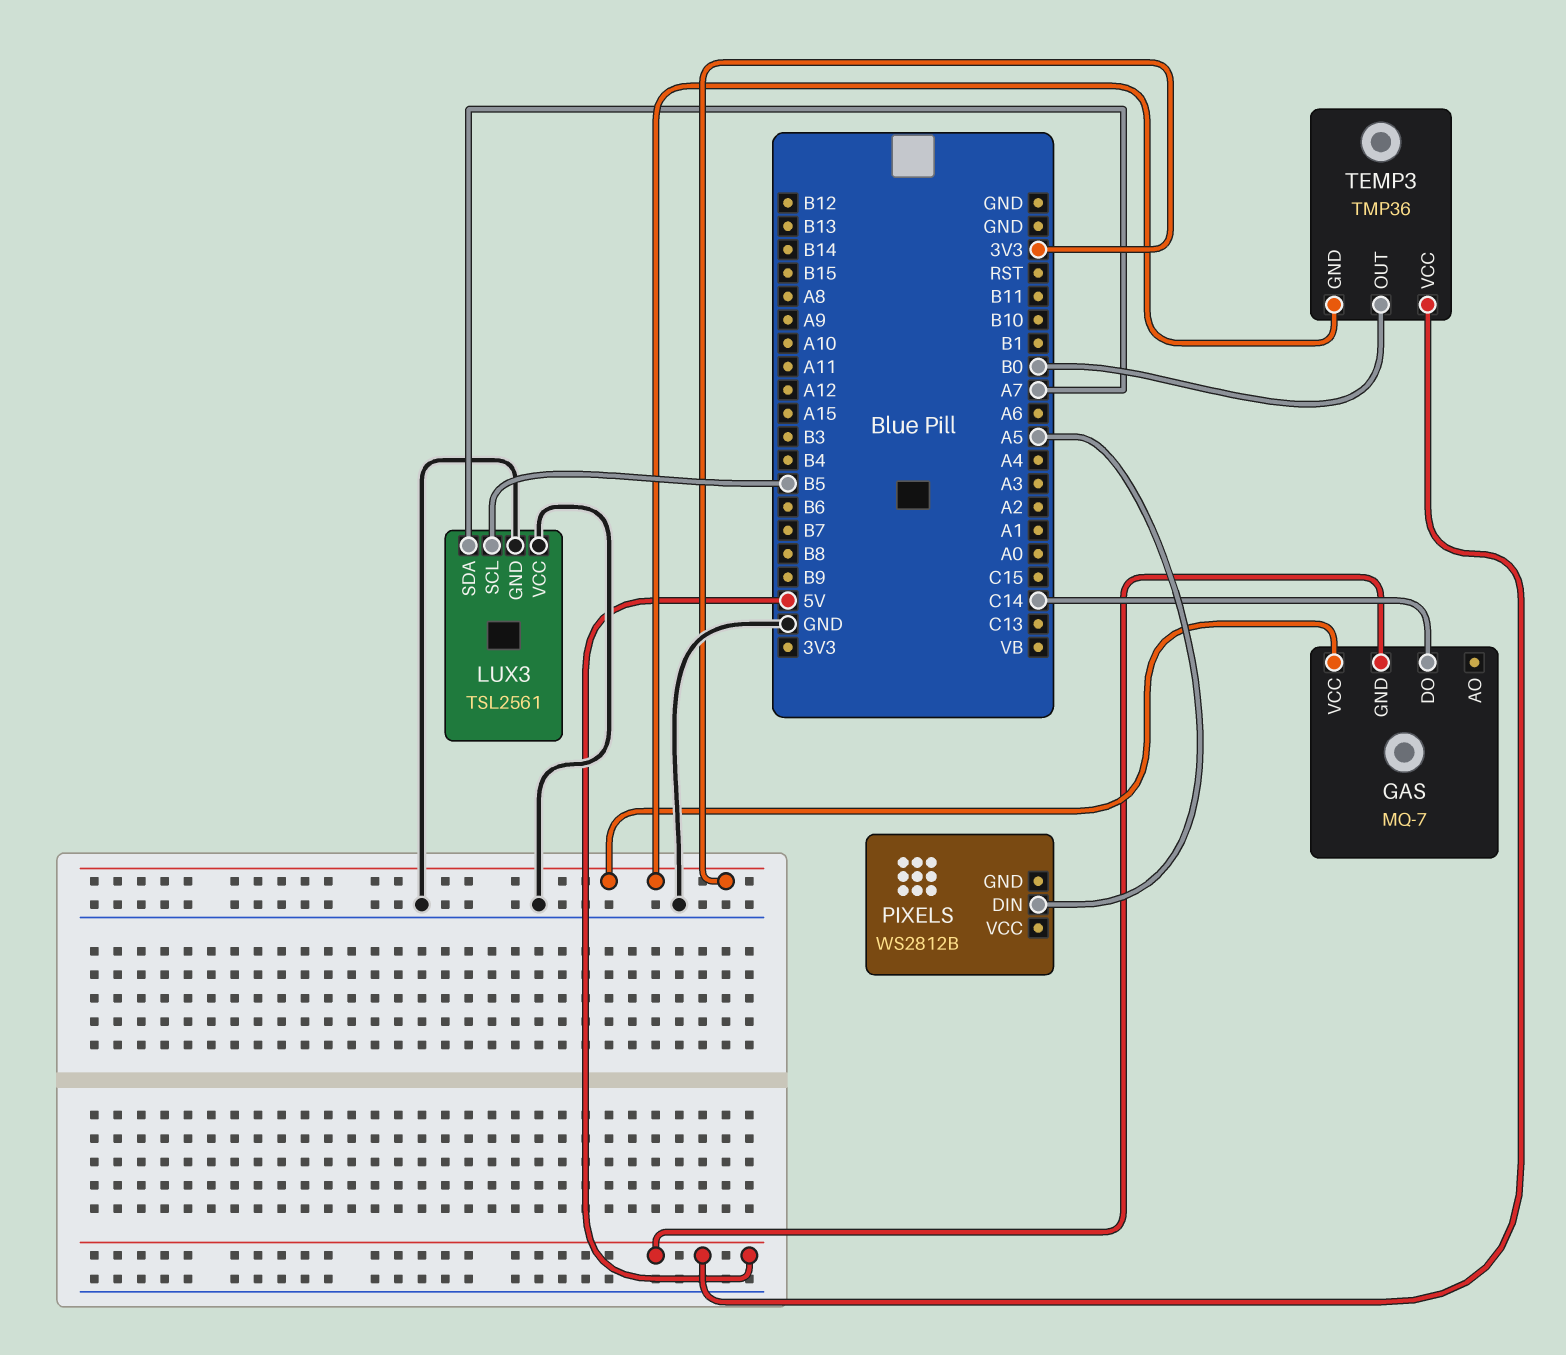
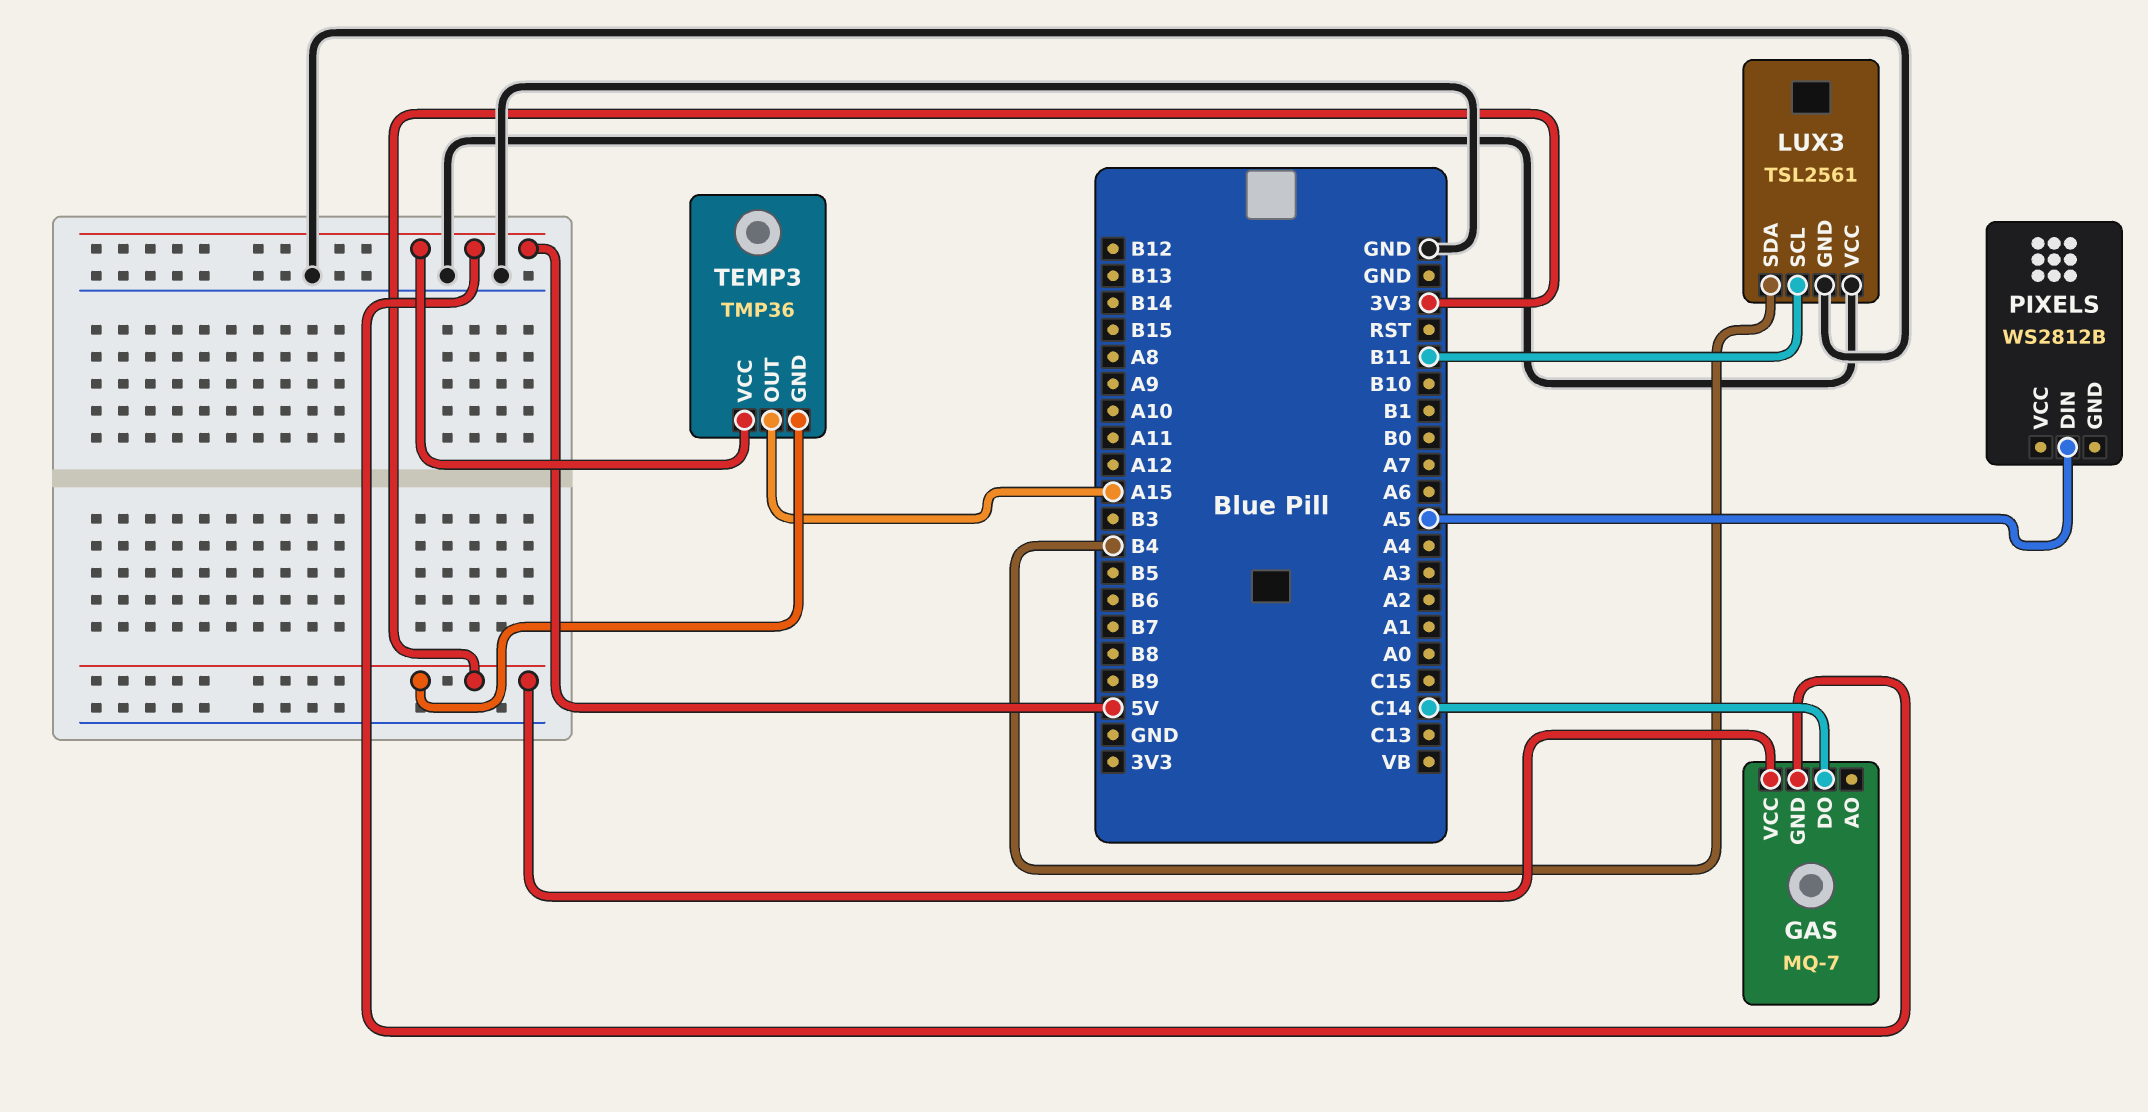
LUX3 pin SCL: B5 -> B11
LUX3 pin SDA: A7 -> B4
TEMP3 pin OUT: B0 -> A15

